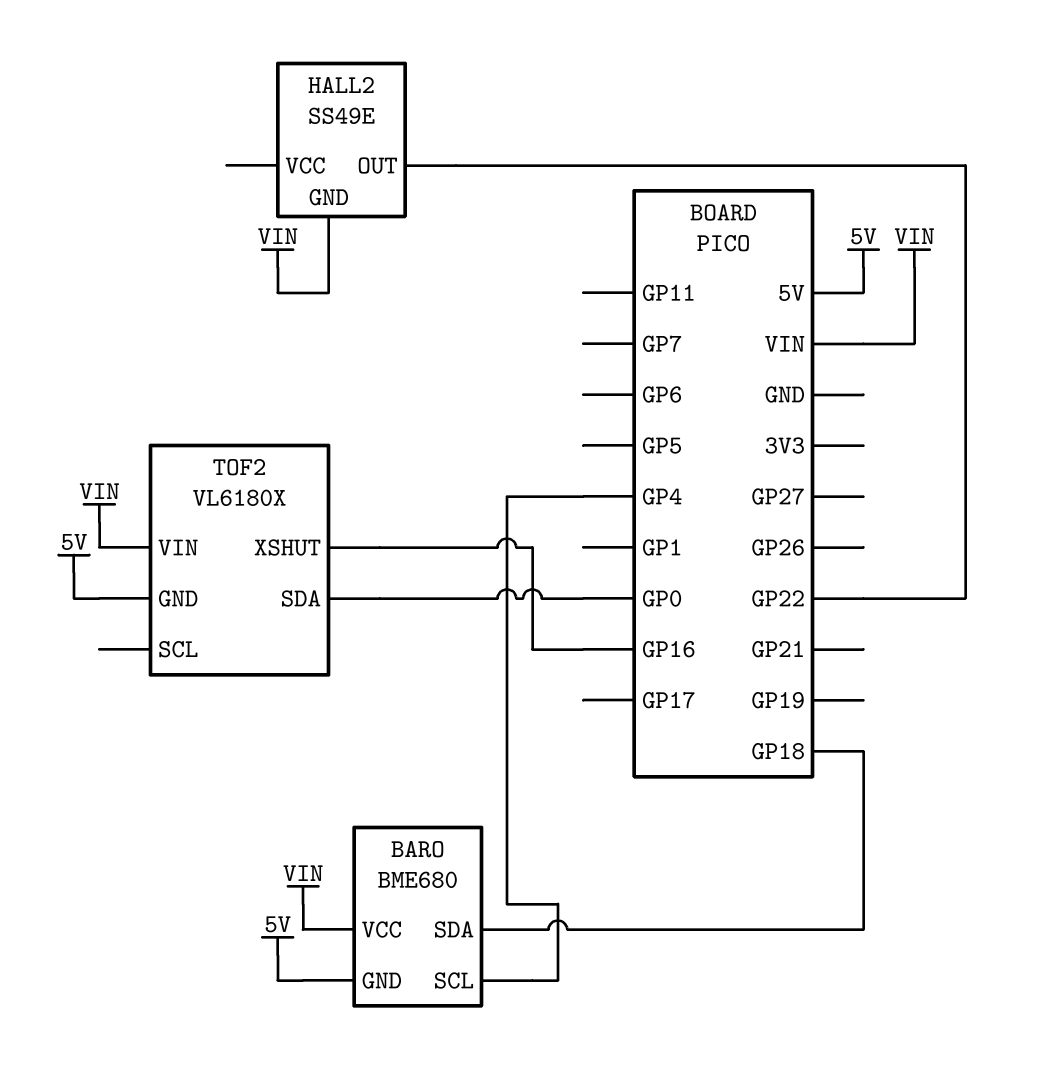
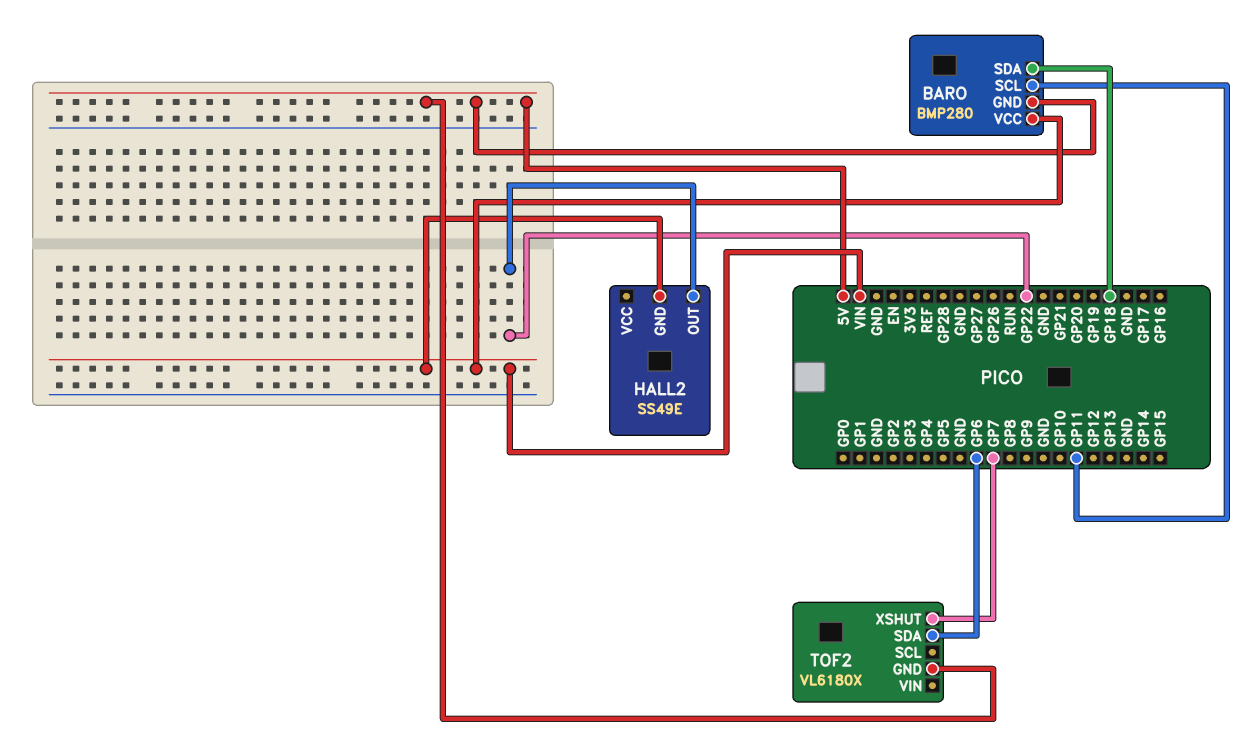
BARO: BME680 -> BMP280
BARO pin SCL: GP4 -> GP11
TOF2 pin SDA: GP0 -> GP6
TOF2 pin VIN: VIN -> none
TOF2 pin XSHUT: GP16 -> GP7

